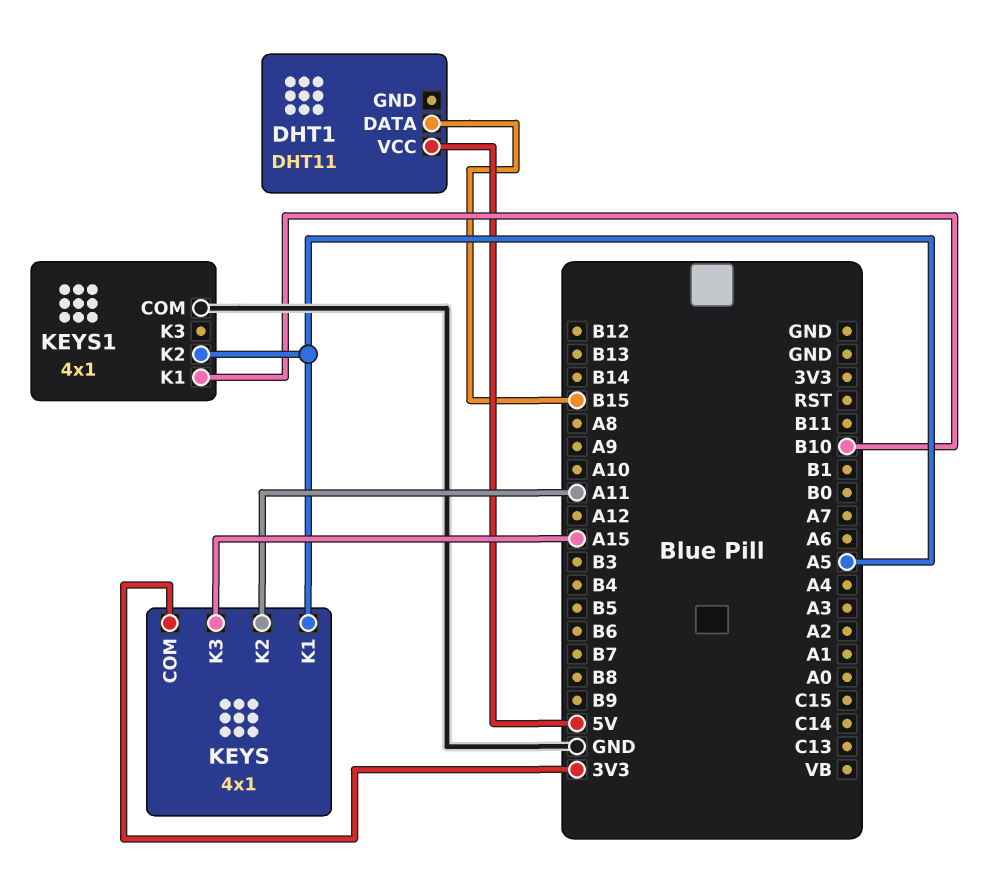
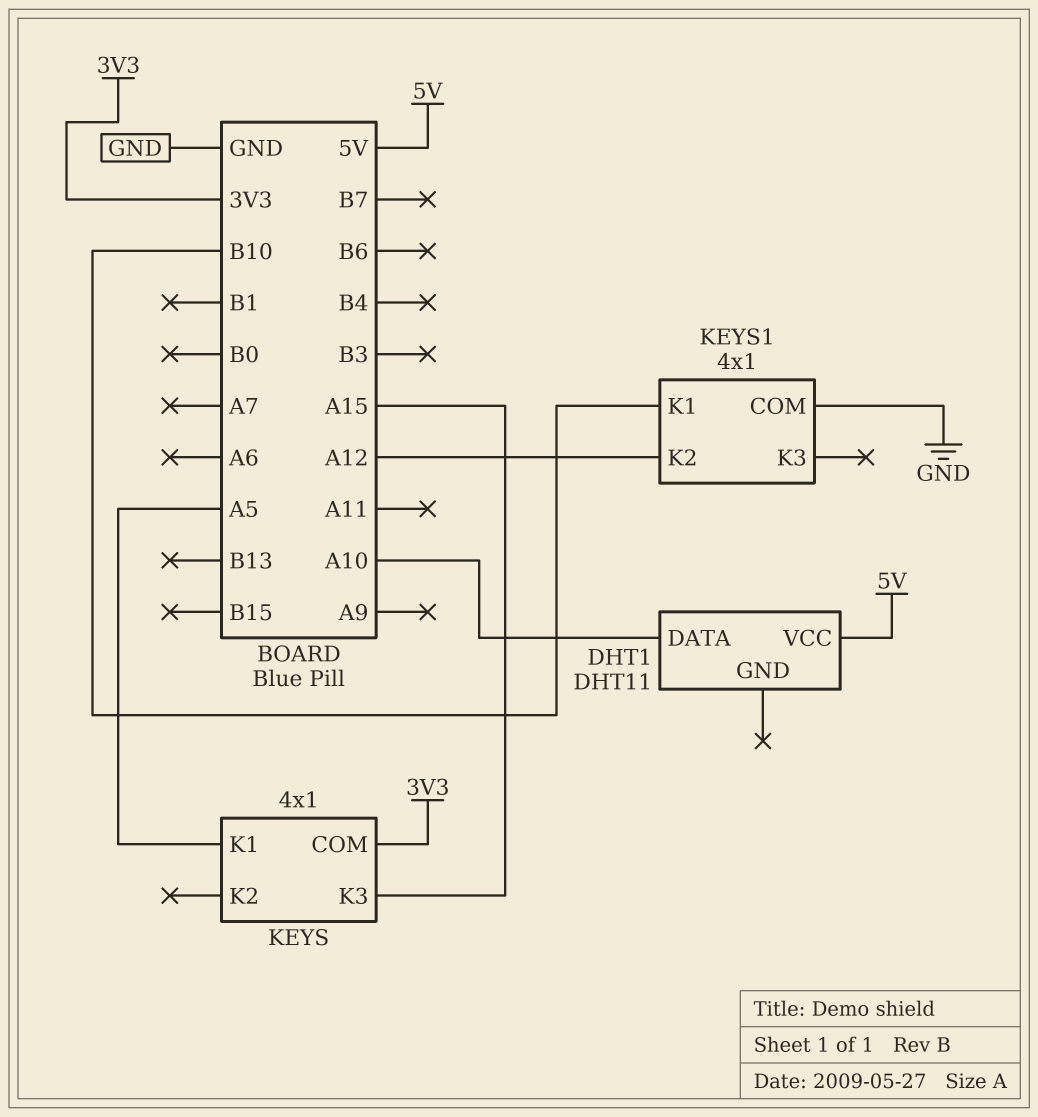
DHT1 pin DATA: B15 -> A10
KEYS pin K2: A11 -> none
KEYS1 pin K2: A5 -> A12

